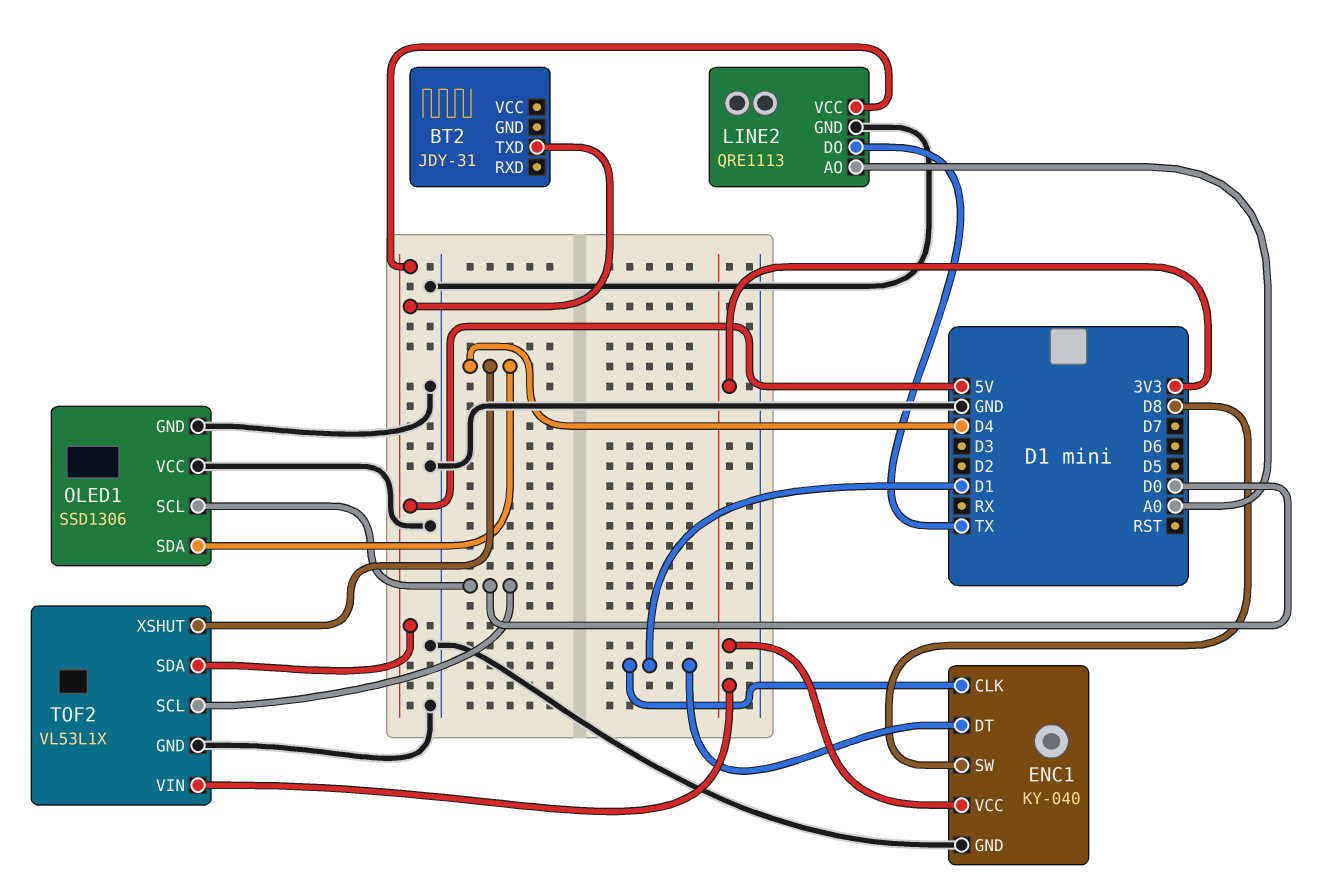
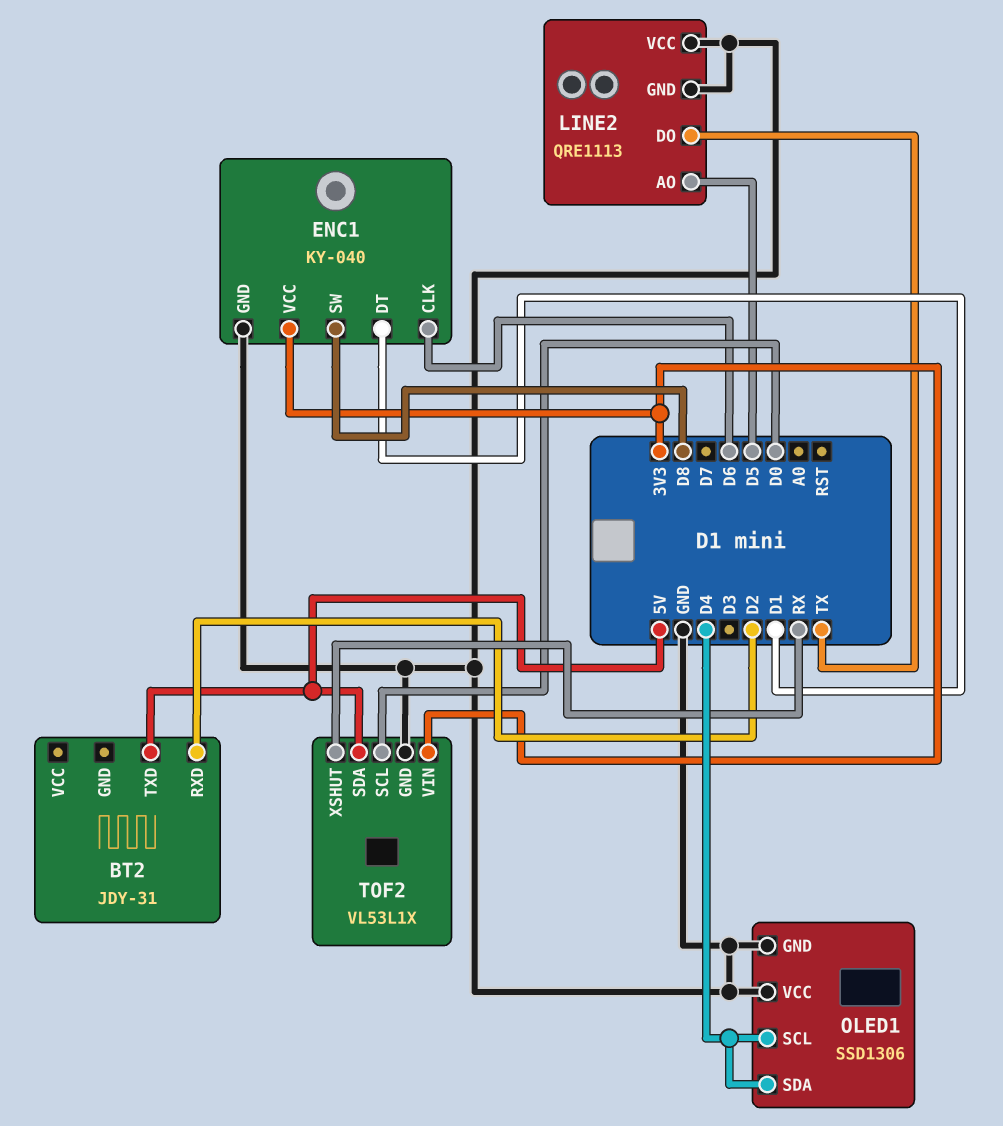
BT2 pin RXD: none -> D2
ENC1 pin CLK: D1 -> D6
LINE2 pin AO: A0 -> D5
LINE2 pin VCC: 5V -> GND
OLED1 pin SCL: D0 -> D4
TOF2 pin XSHUT: D4 -> RX

